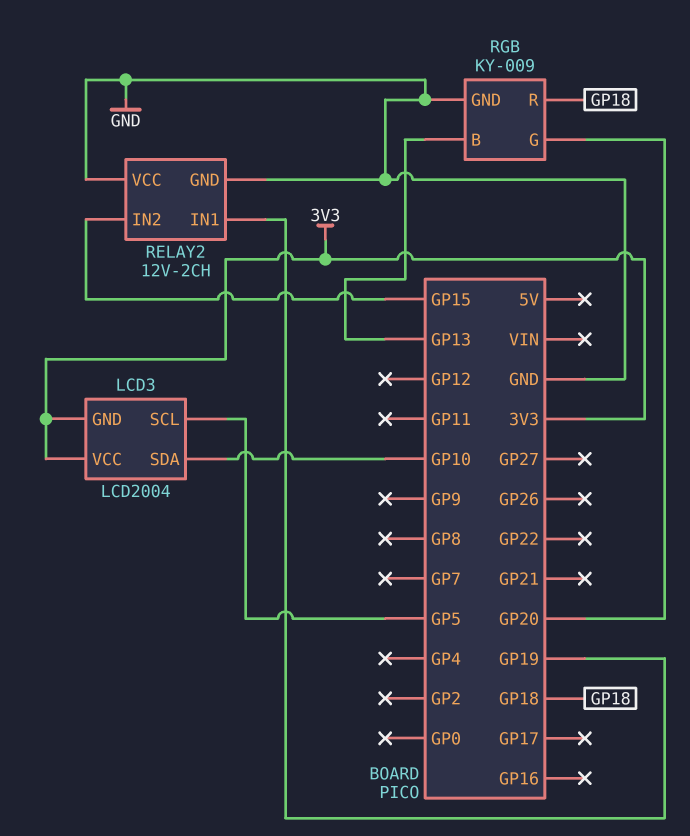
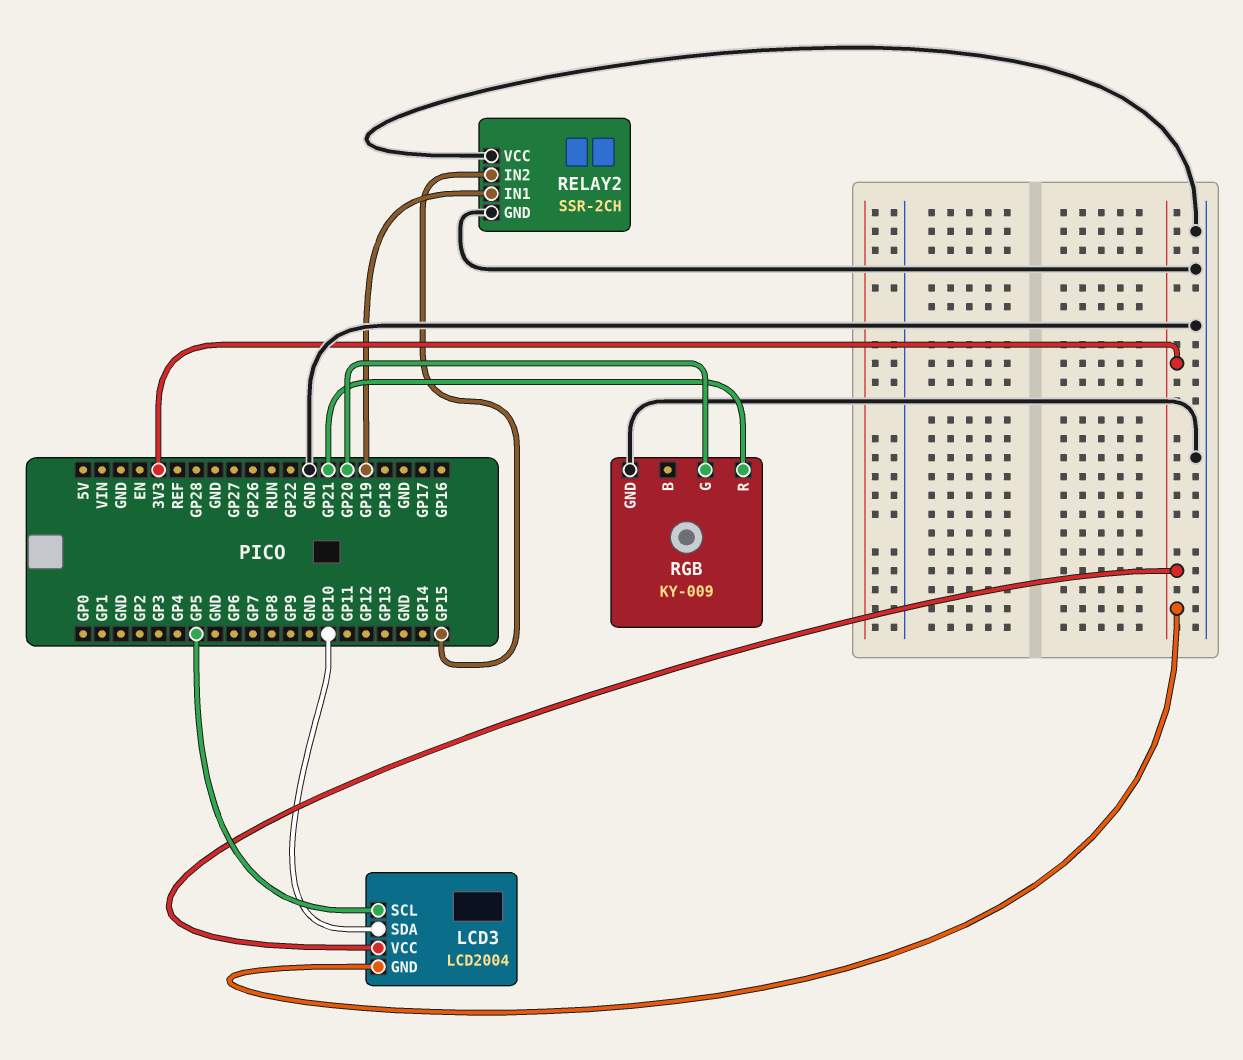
RELAY2: 12V-2CH -> SSR-2CH
RGB pin B: GP13 -> none
RGB pin R: GP18 -> GP21

